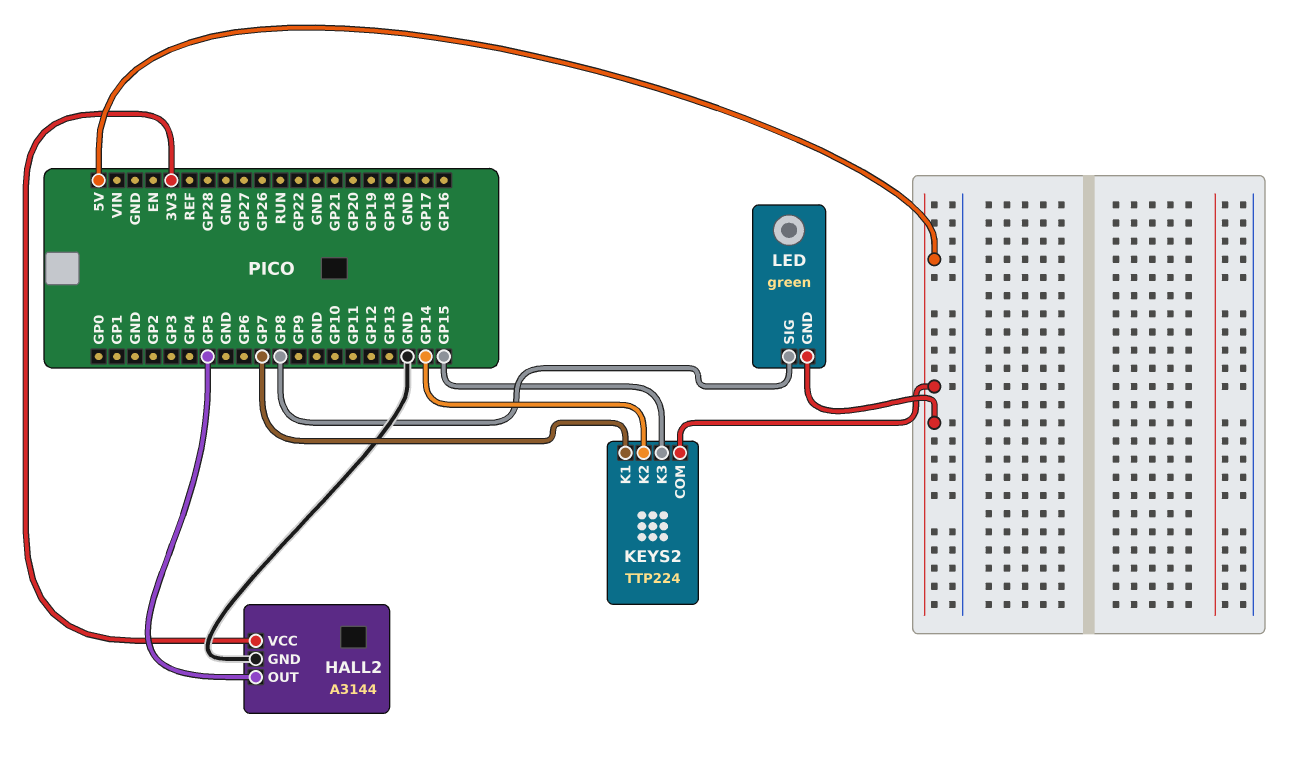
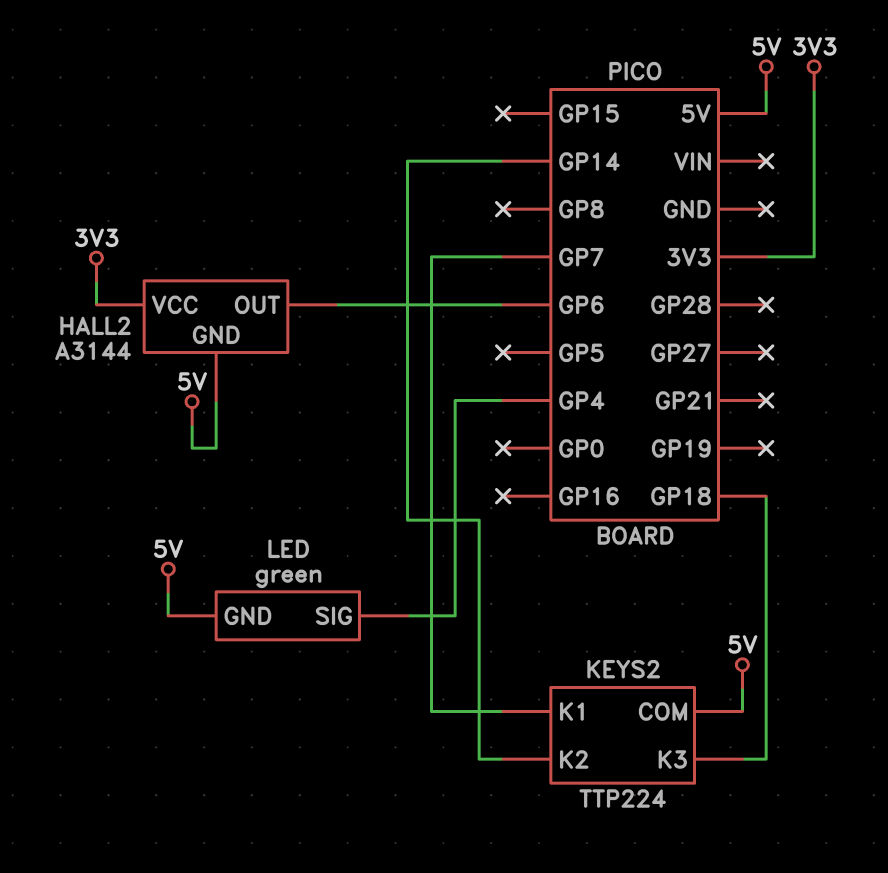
HALL2 pin GND: GND -> 5V
HALL2 pin OUT: GP5 -> GP6
KEYS2 pin K3: GP15 -> GP18
LED pin SIG: GP8 -> GP4

